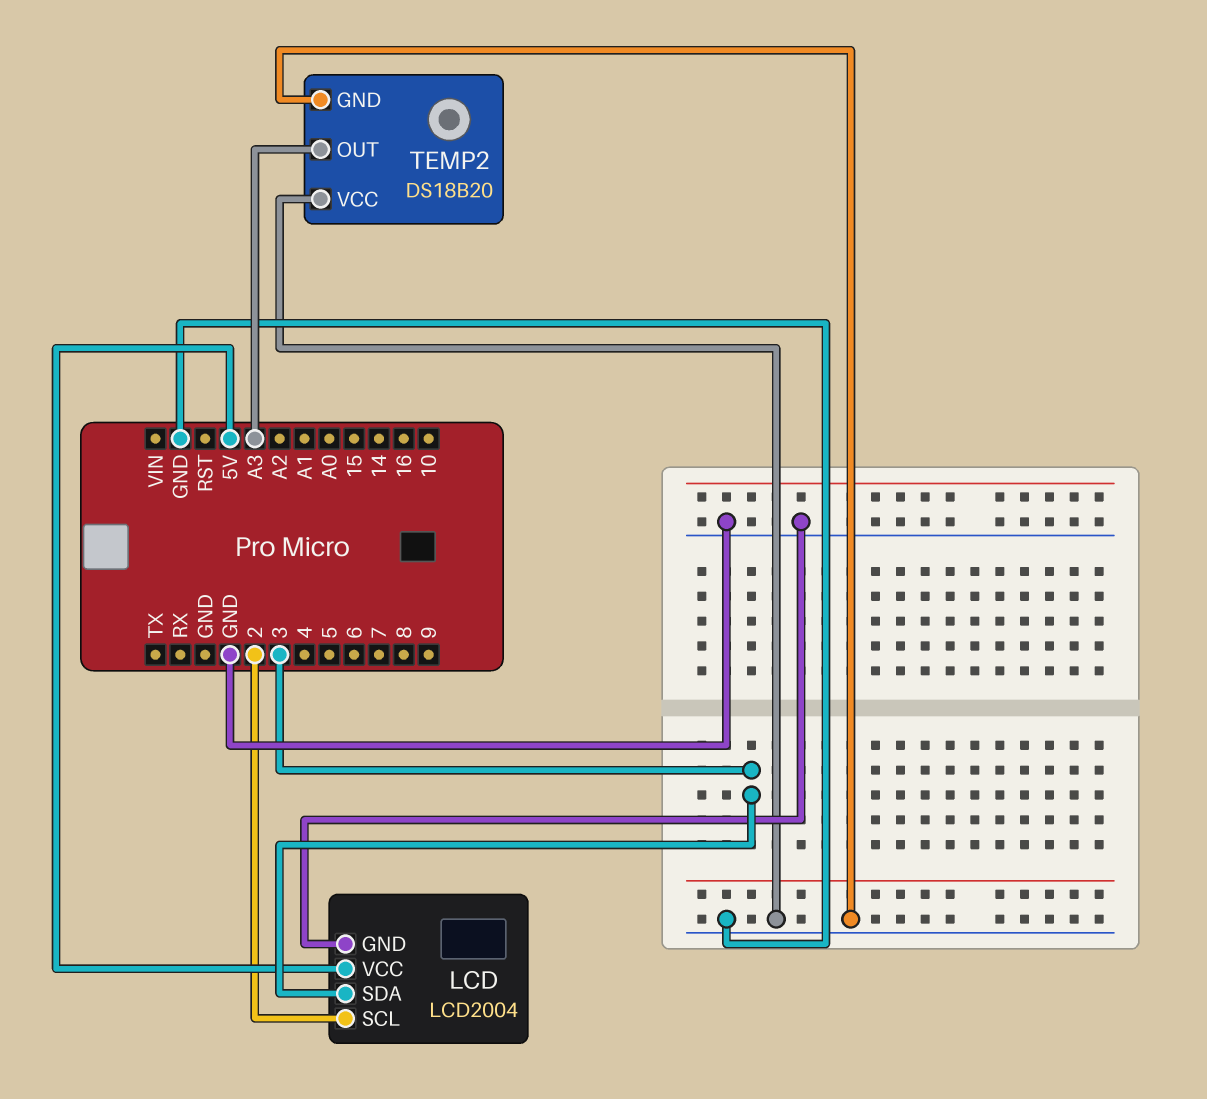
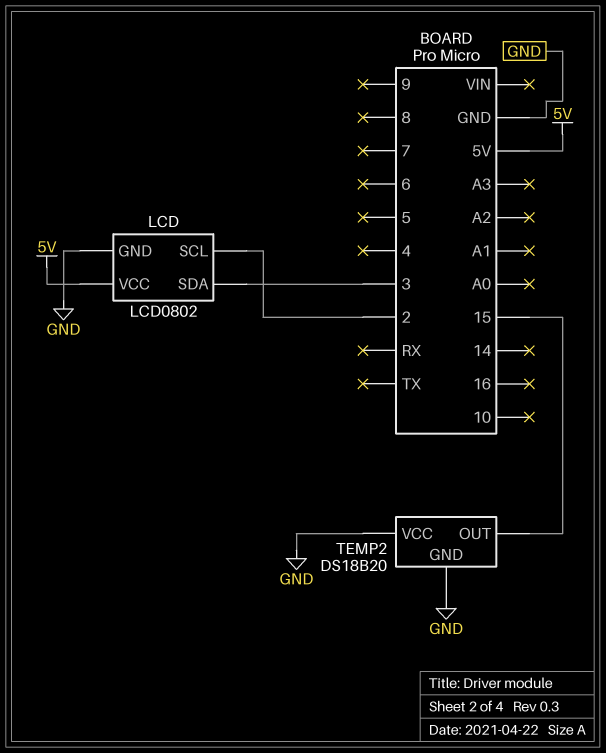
LCD: LCD2004 -> LCD0802
TEMP2 pin OUT: A3 -> 15

